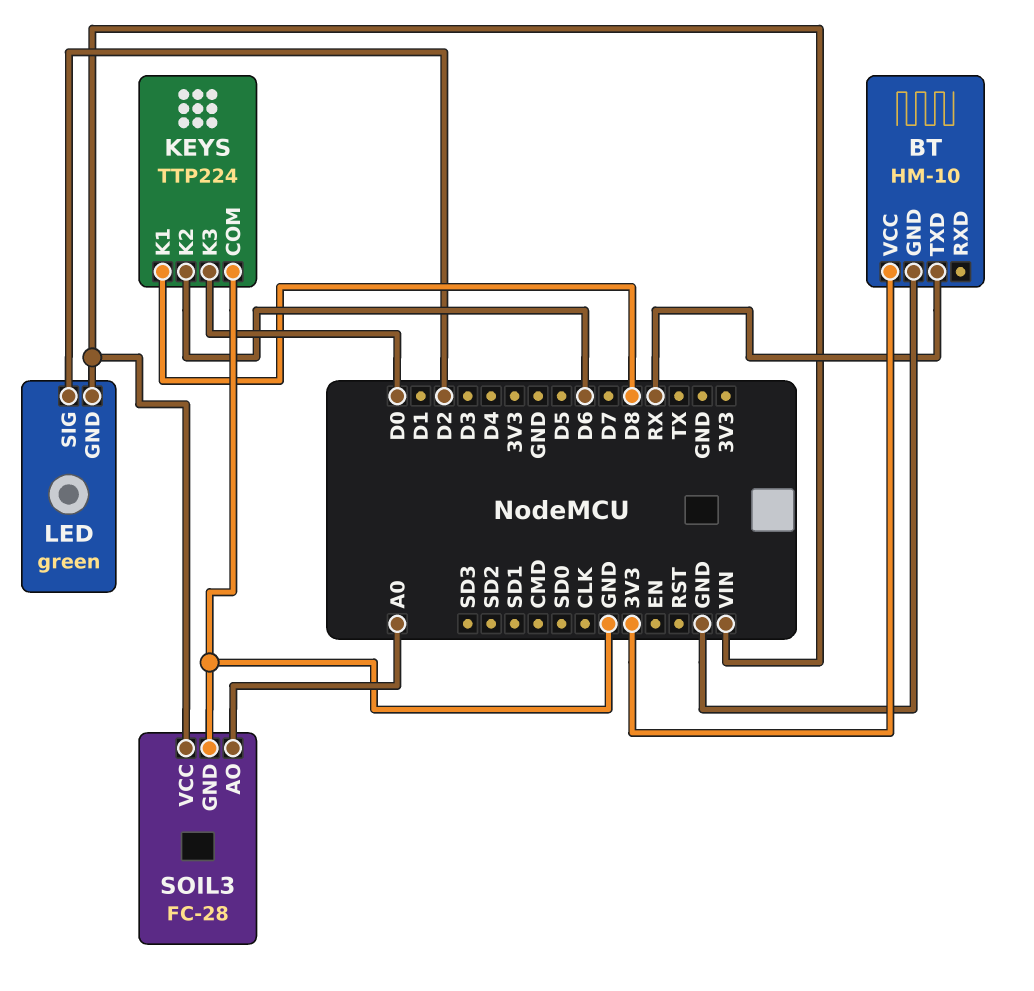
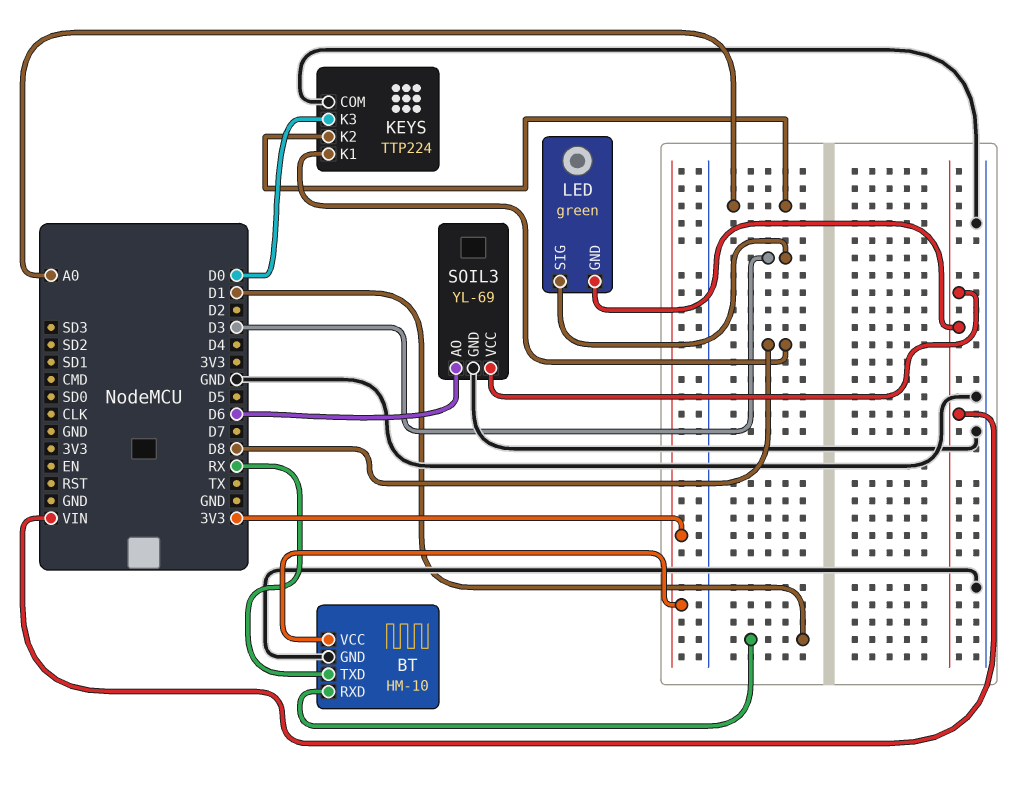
BT pin RXD: none -> D1
KEYS pin K2: D6 -> A0
LED pin SIG: D2 -> D3
SOIL3: FC-28 -> YL-69
SOIL3 pin AO: A0 -> D6

